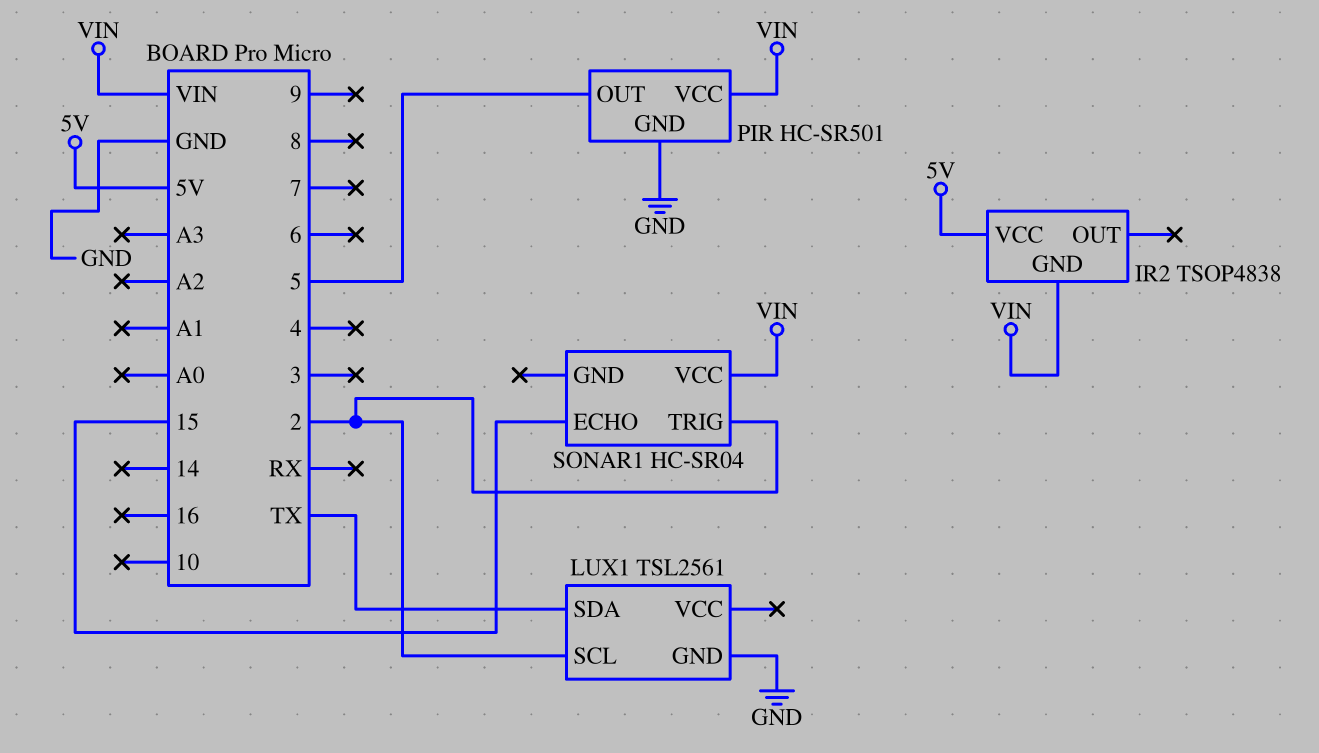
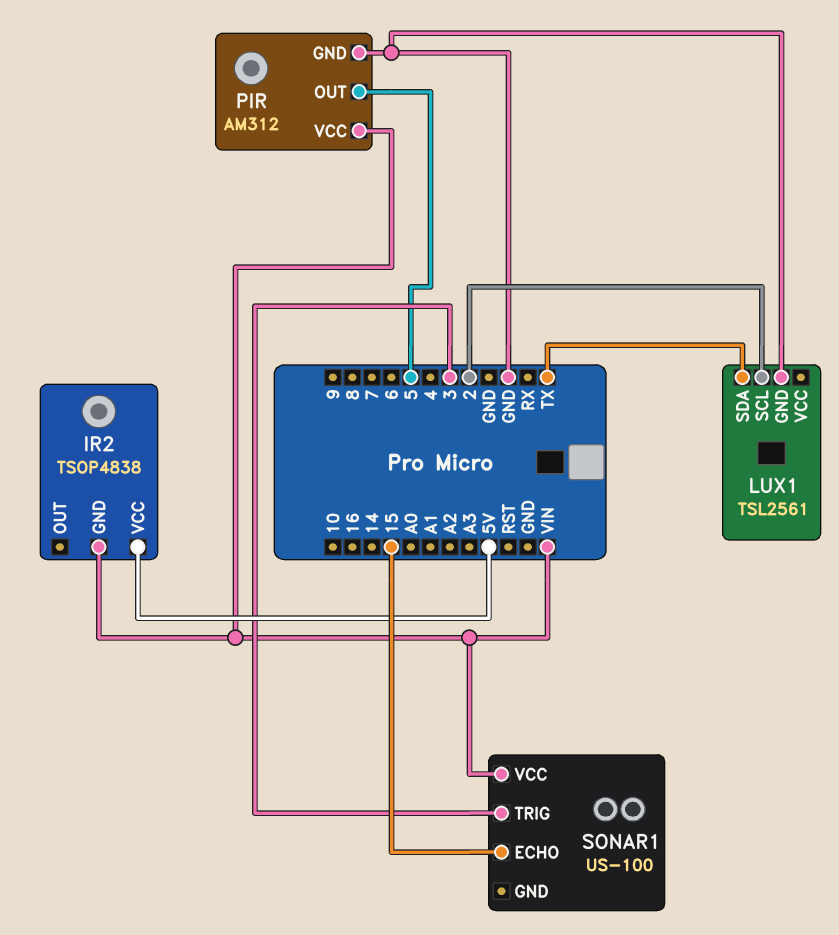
PIR: HC-SR501 -> AM312
SONAR1: HC-SR04 -> US-100
SONAR1 pin TRIG: 2 -> 3

